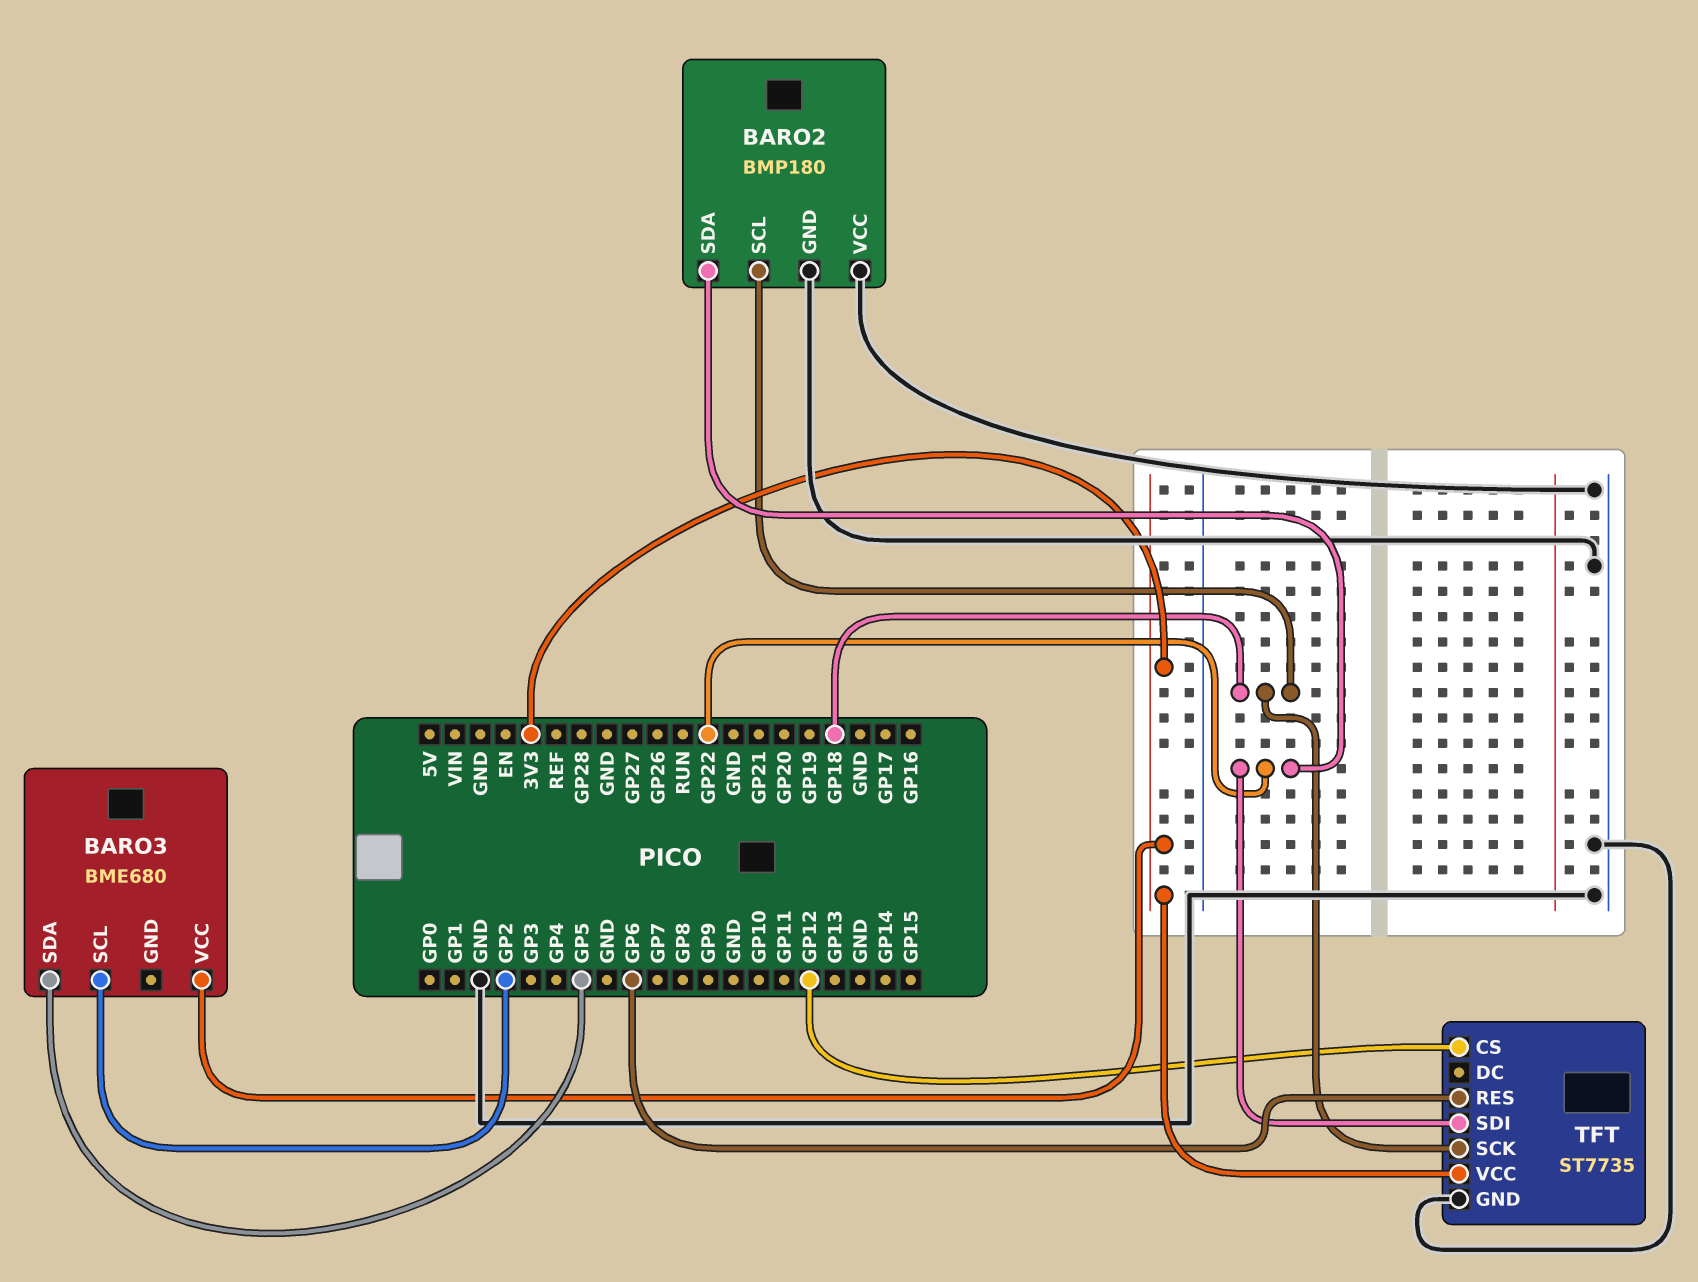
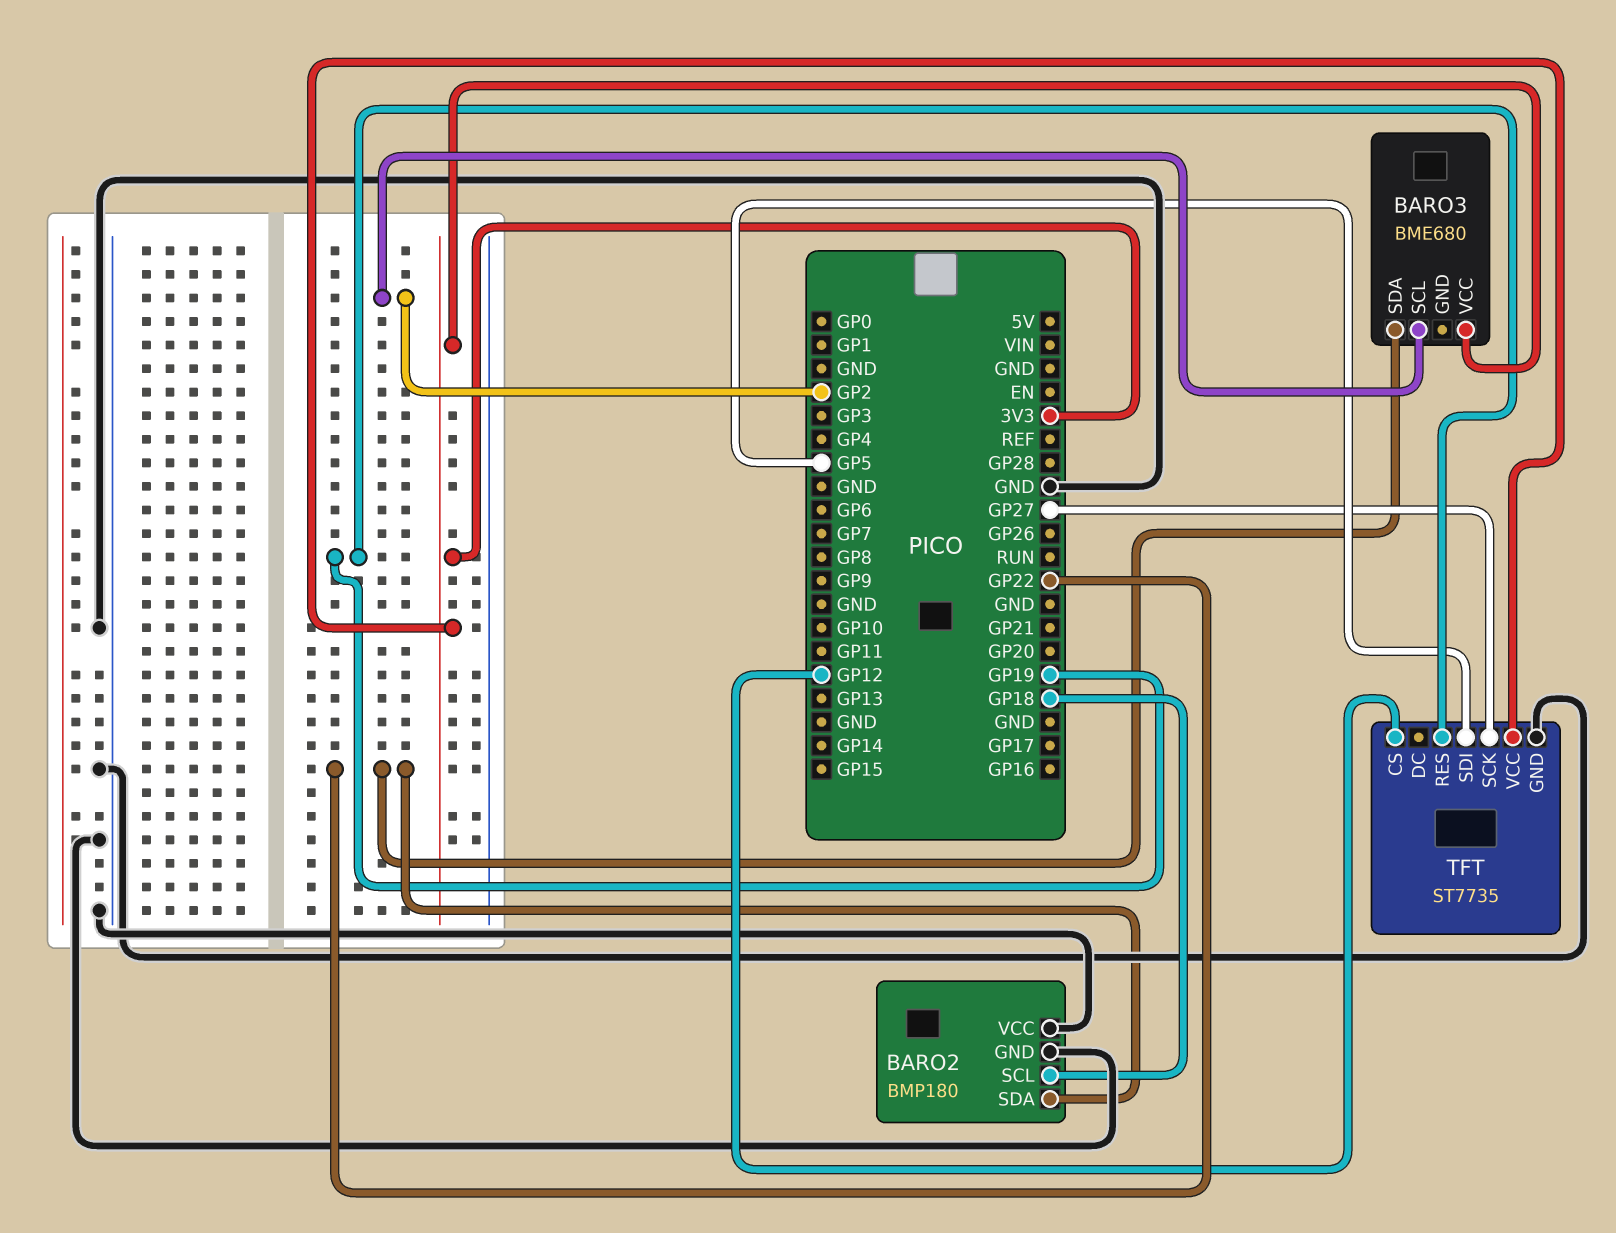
BARO3 pin SDA: GP5 -> GP22
TFT pin RES: GP6 -> GP19
TFT pin SCK: GP18 -> GP27
TFT pin SDI: GP22 -> GP5

